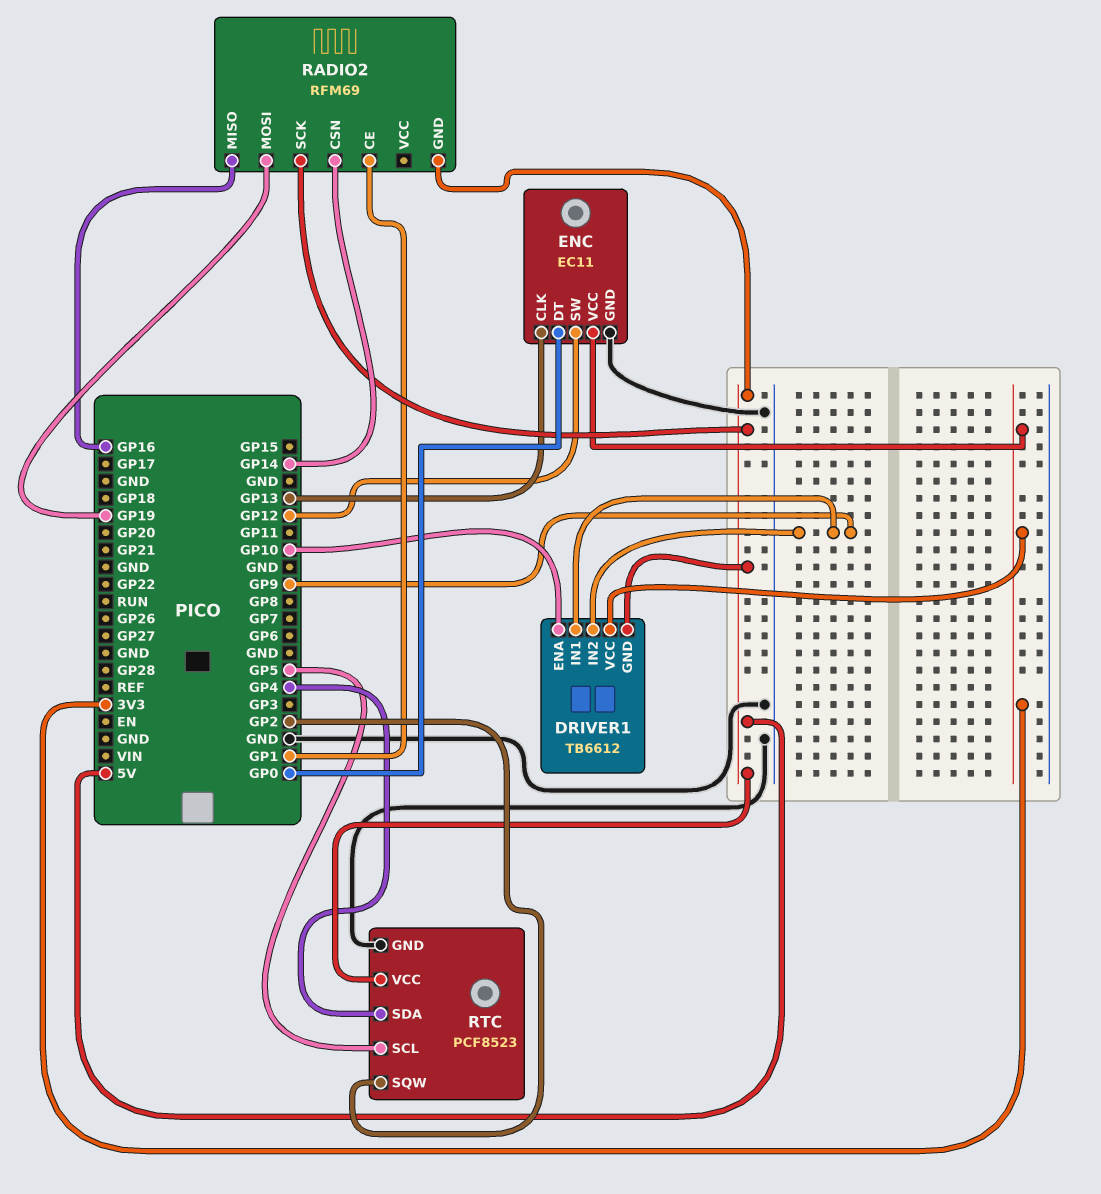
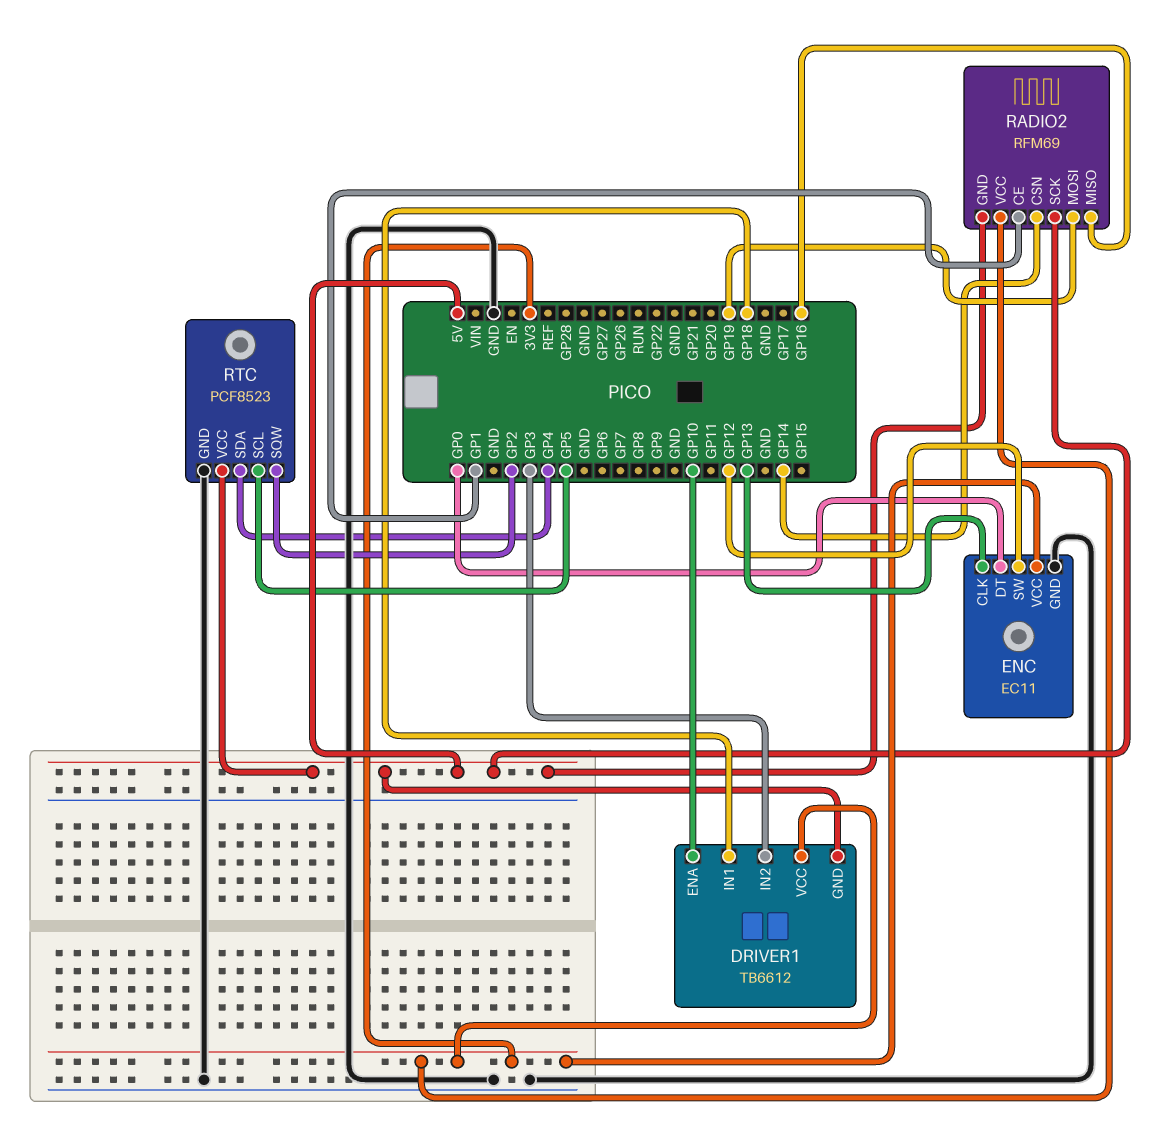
DRIVER1 pin IN1: GP9 -> GP18
DRIVER1 pin IN2: GP9 -> GP3
RADIO2 pin VCC: none -> 3V3

